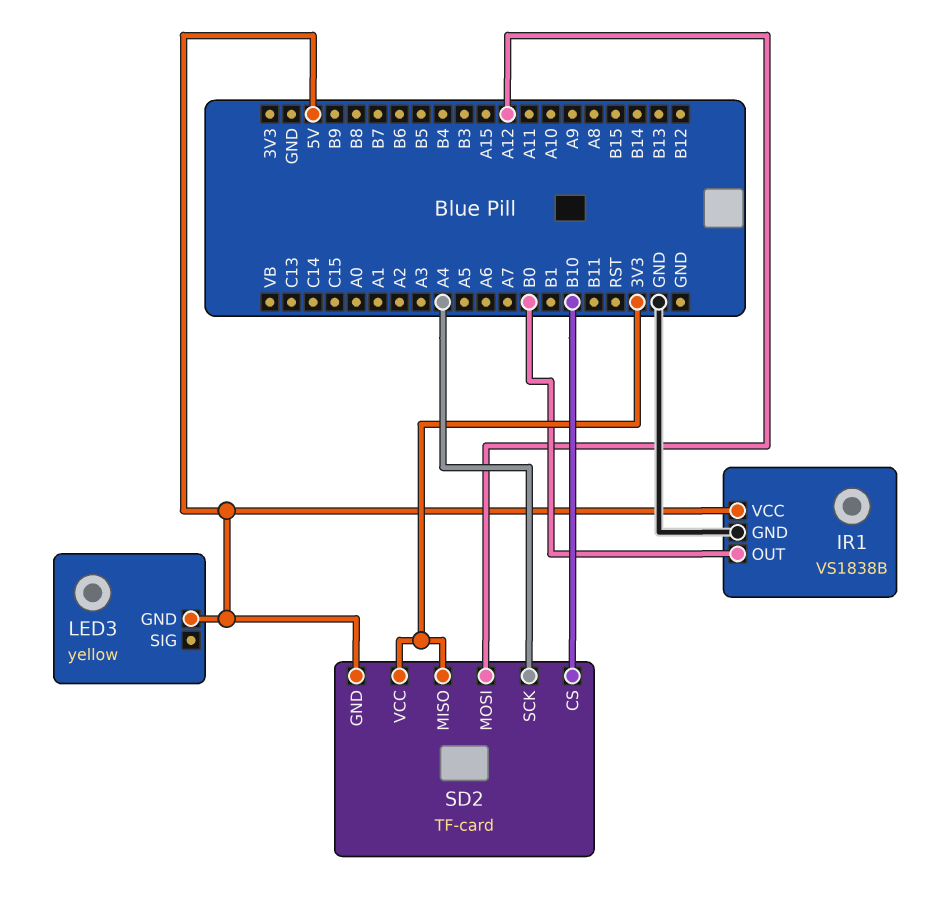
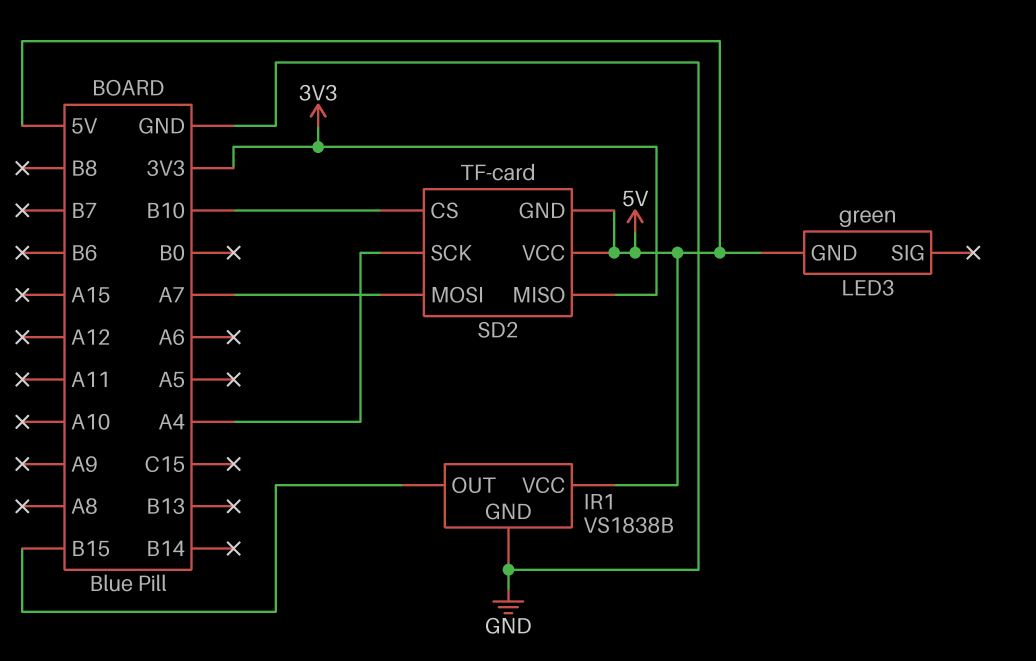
IR1 pin OUT: B0 -> B15
LED3: yellow -> green
SD2 pin MOSI: A12 -> A7
SD2 pin VCC: 3V3 -> 5V

